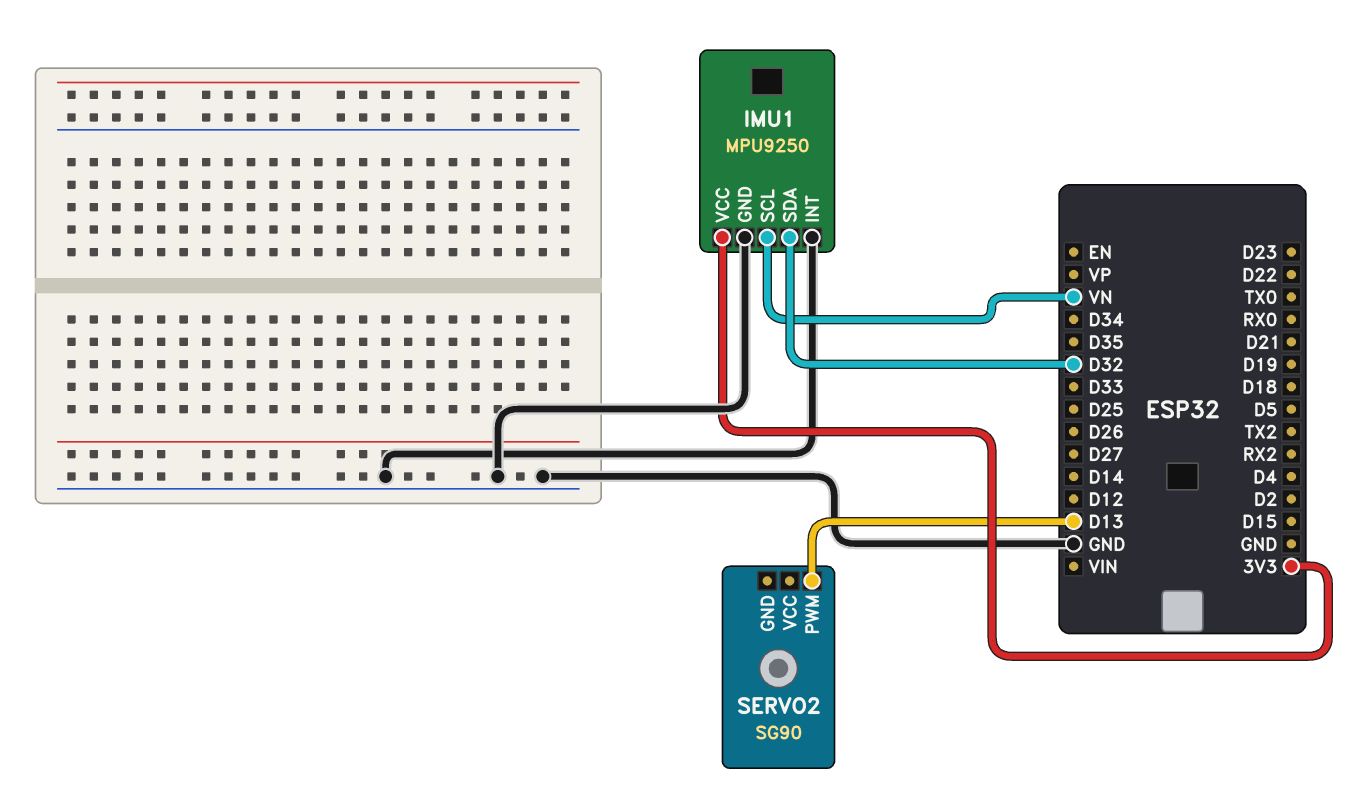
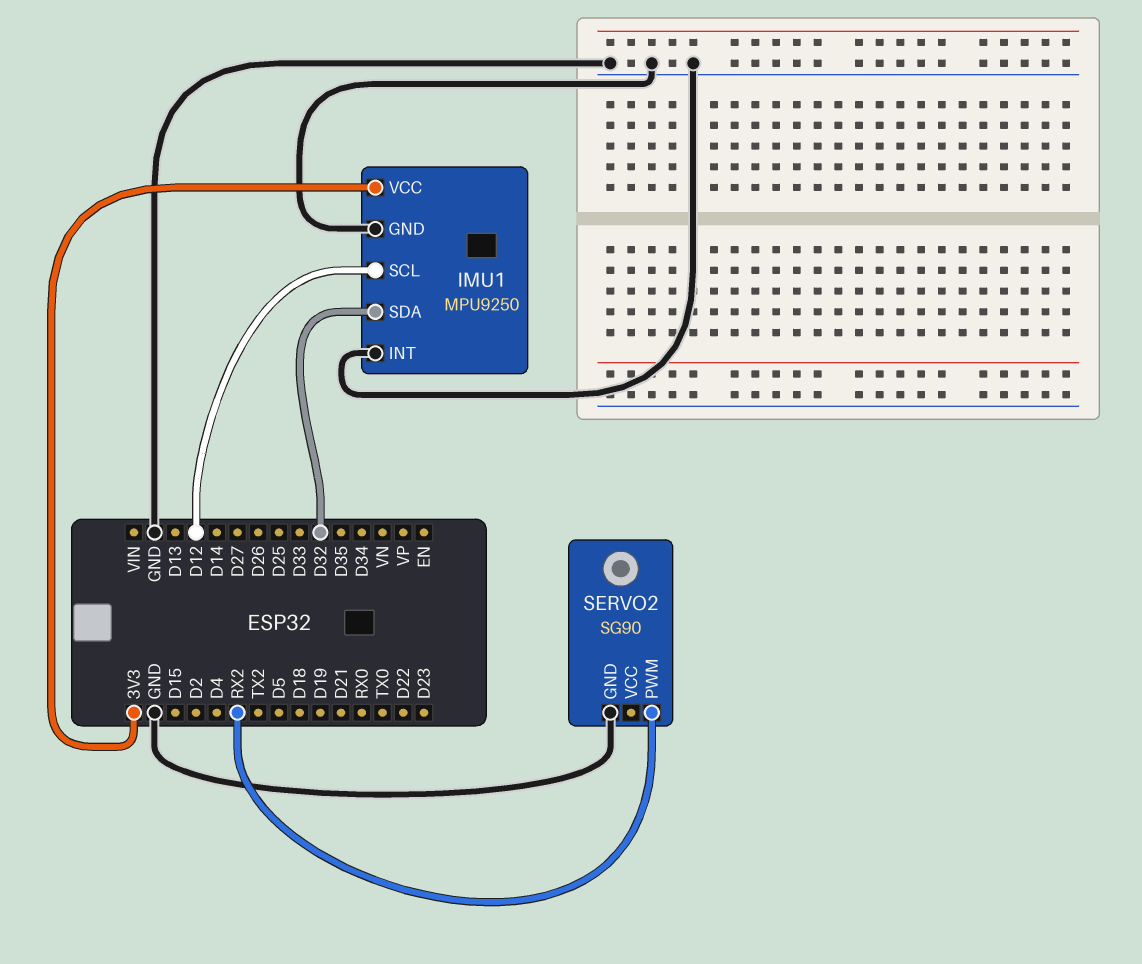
IMU1 pin SCL: VN -> D12
SERVO2 pin GND: none -> GND
SERVO2 pin PWM: D13 -> RX2

